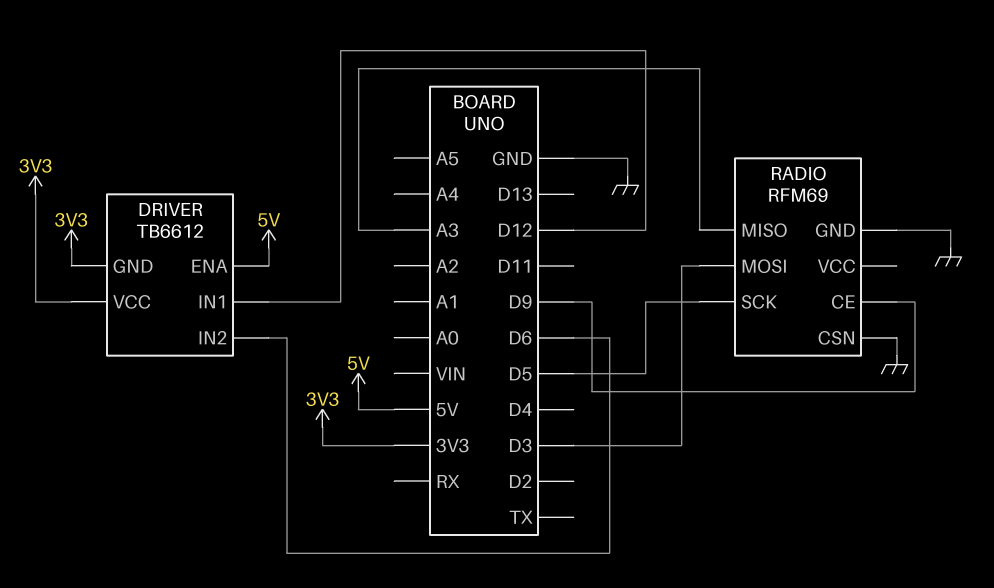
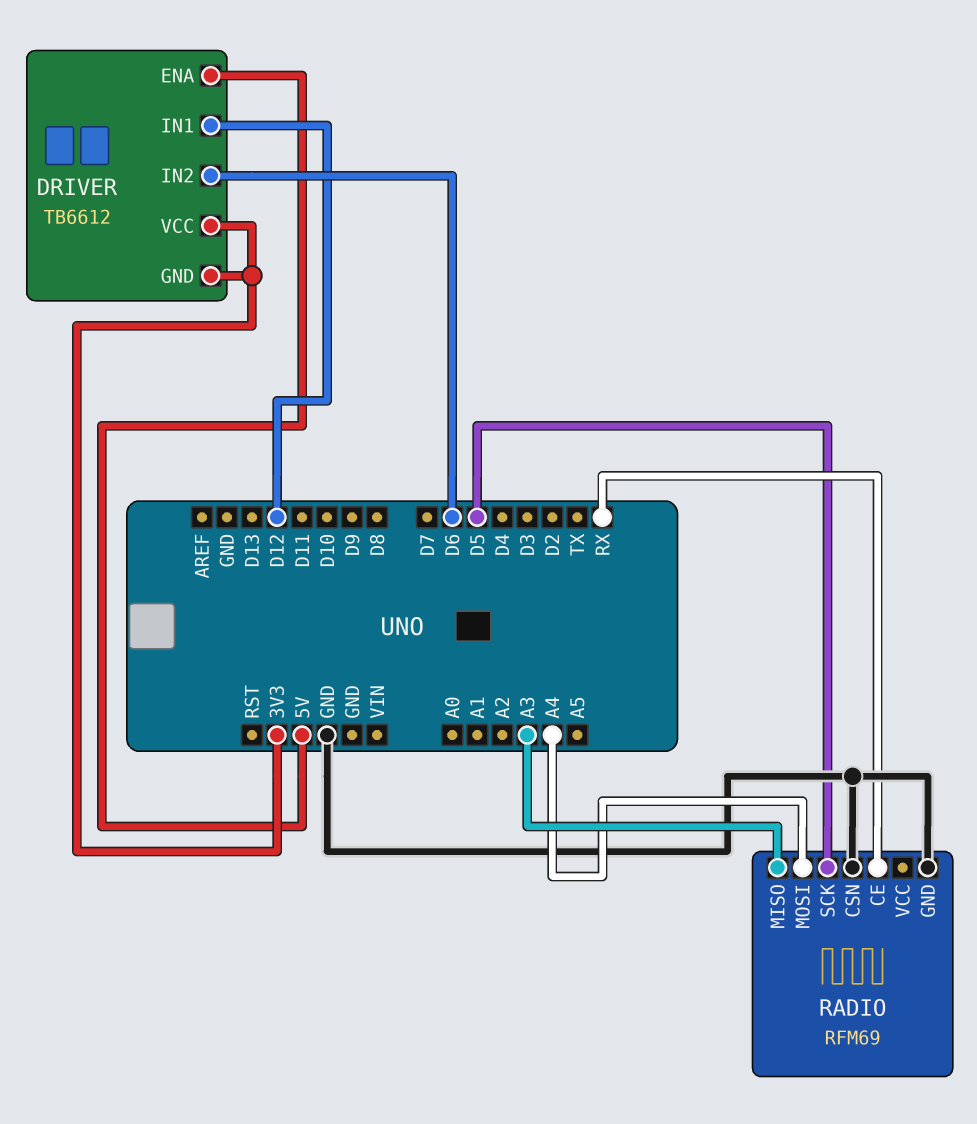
RADIO pin CE: D9 -> RX
RADIO pin MOSI: D3 -> A4

